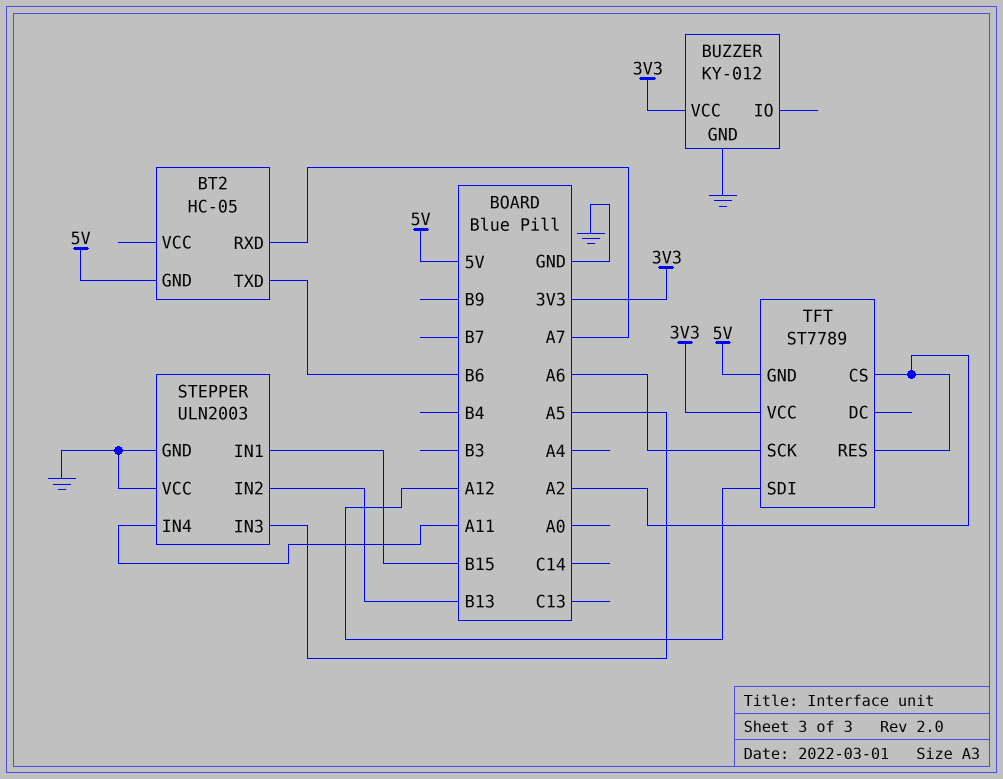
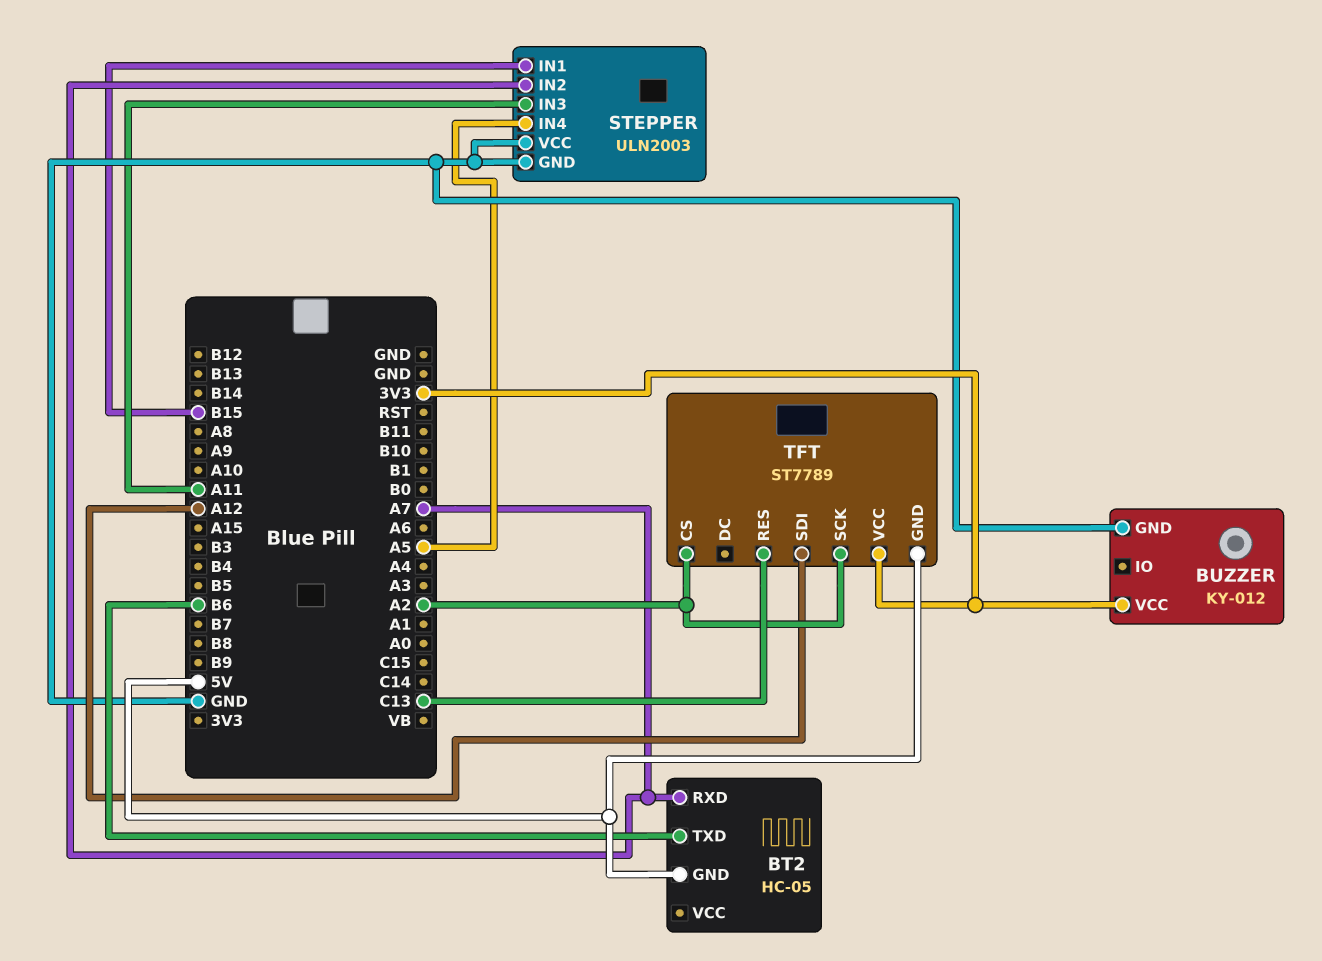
STEPPER pin IN2: B13 -> A7
STEPPER pin IN3: A5 -> A11
STEPPER pin IN4: A11 -> A5
TFT pin RES: A2 -> C13
TFT pin SCK: A6 -> A2

